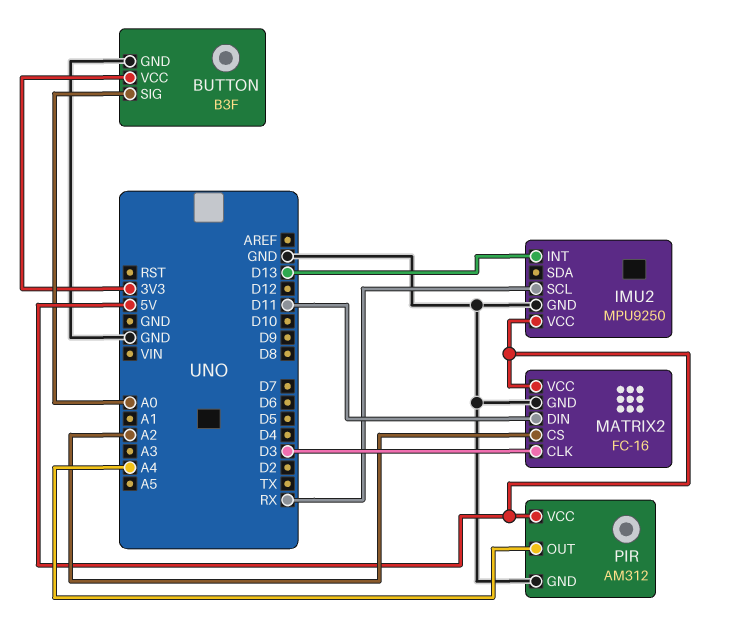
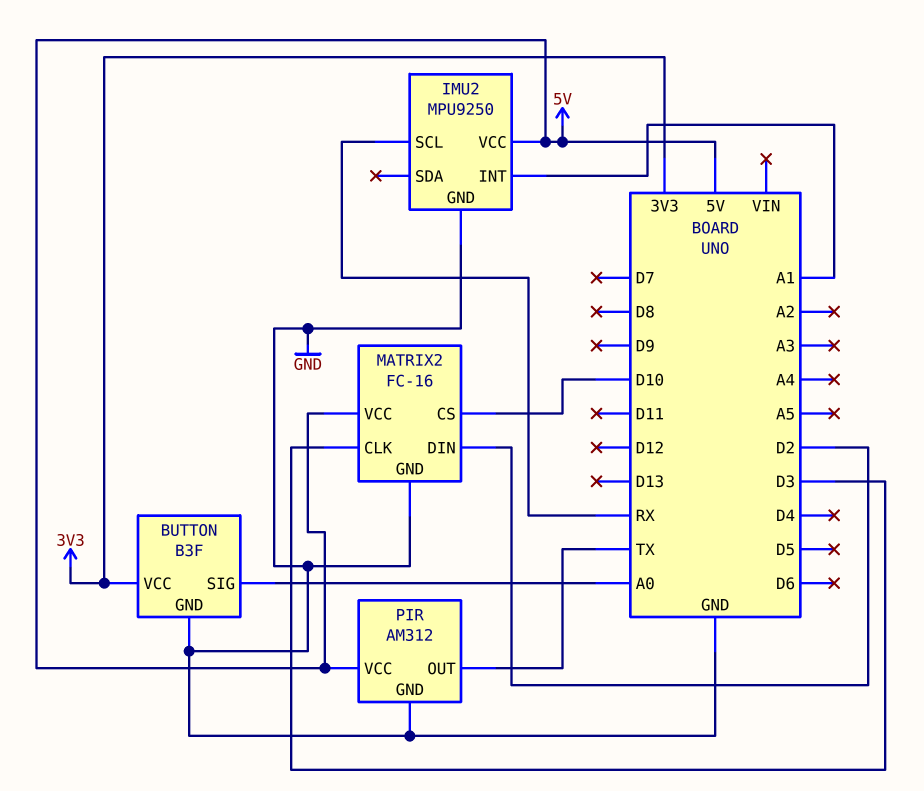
IMU2 pin INT: D13 -> A1
MATRIX2 pin CS: A2 -> D10
MATRIX2 pin DIN: D11 -> D2
PIR pin OUT: A4 -> TX

